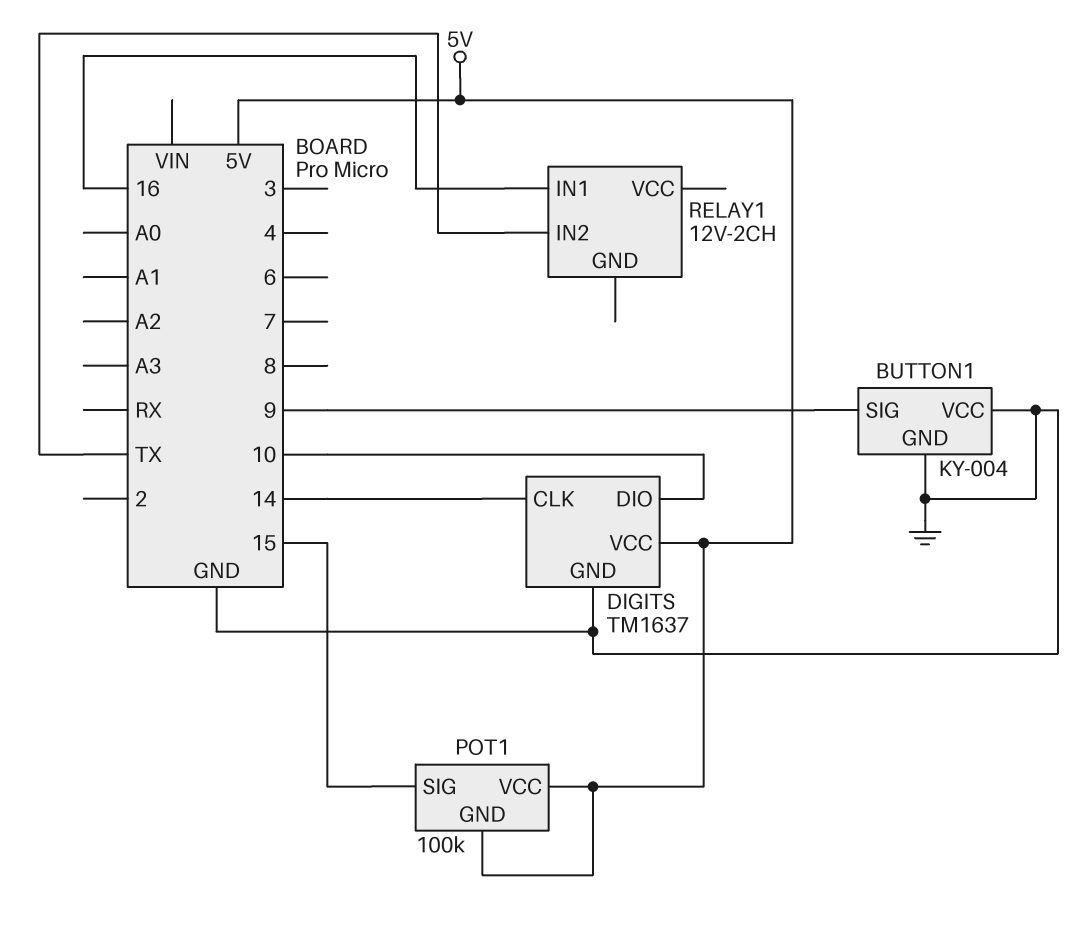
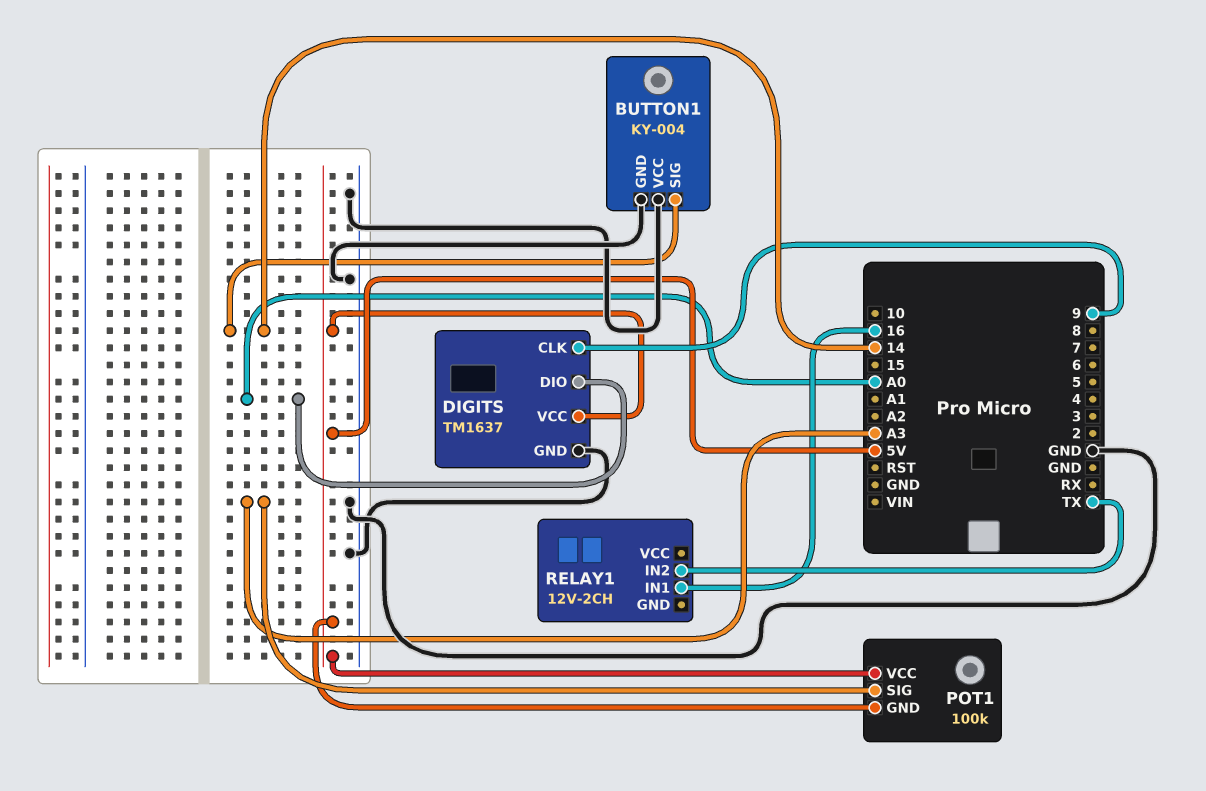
BUTTON1 pin SIG: 9 -> 14
DIGITS pin CLK: 14 -> 9
DIGITS pin DIO: 10 -> A0
POT1 pin SIG: 15 -> A3

